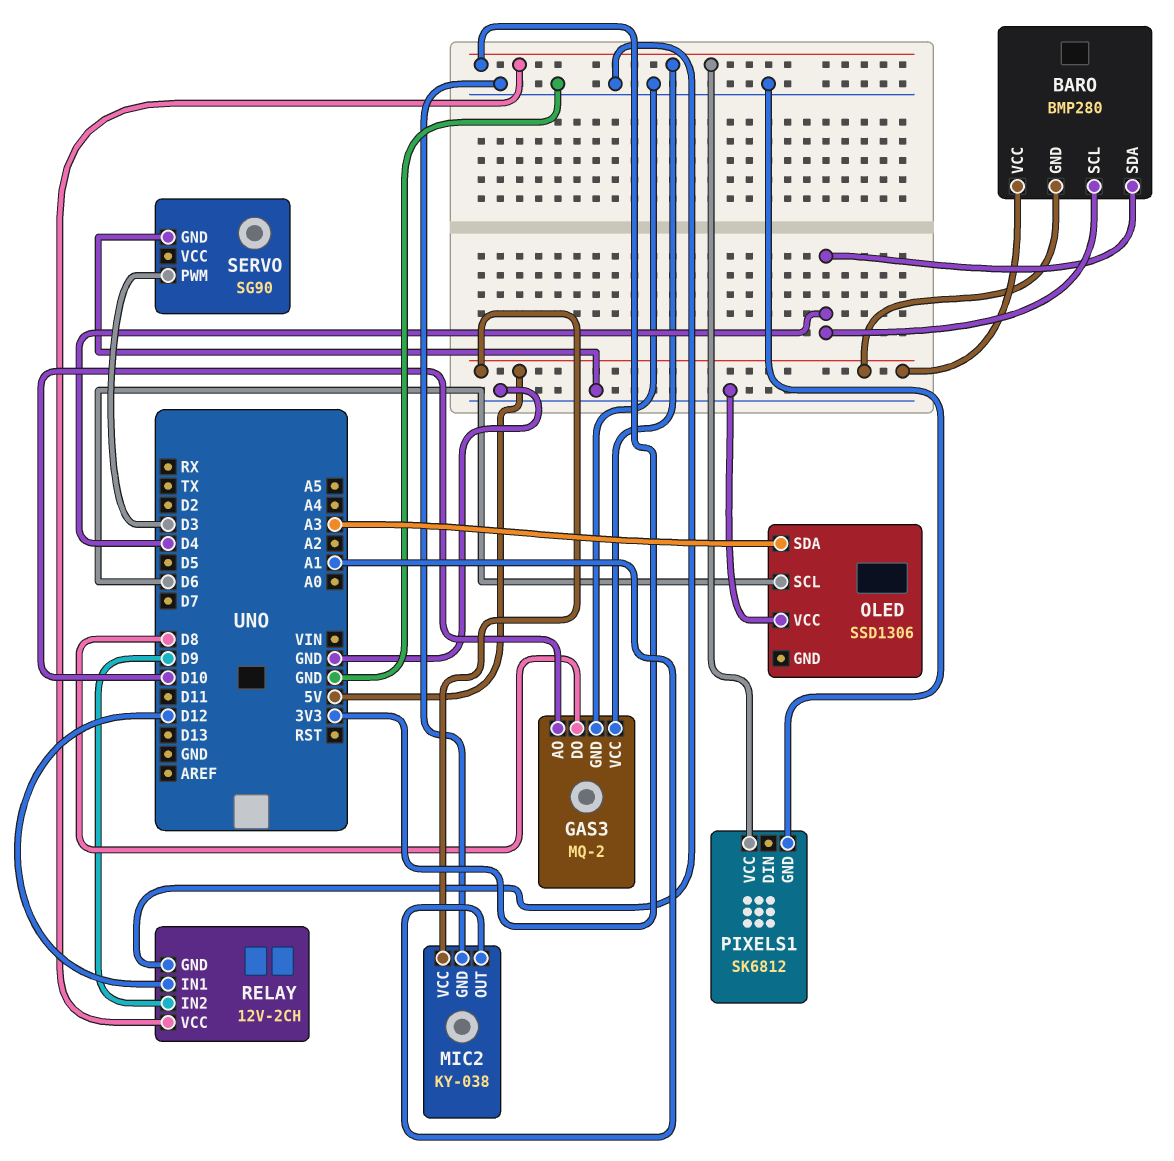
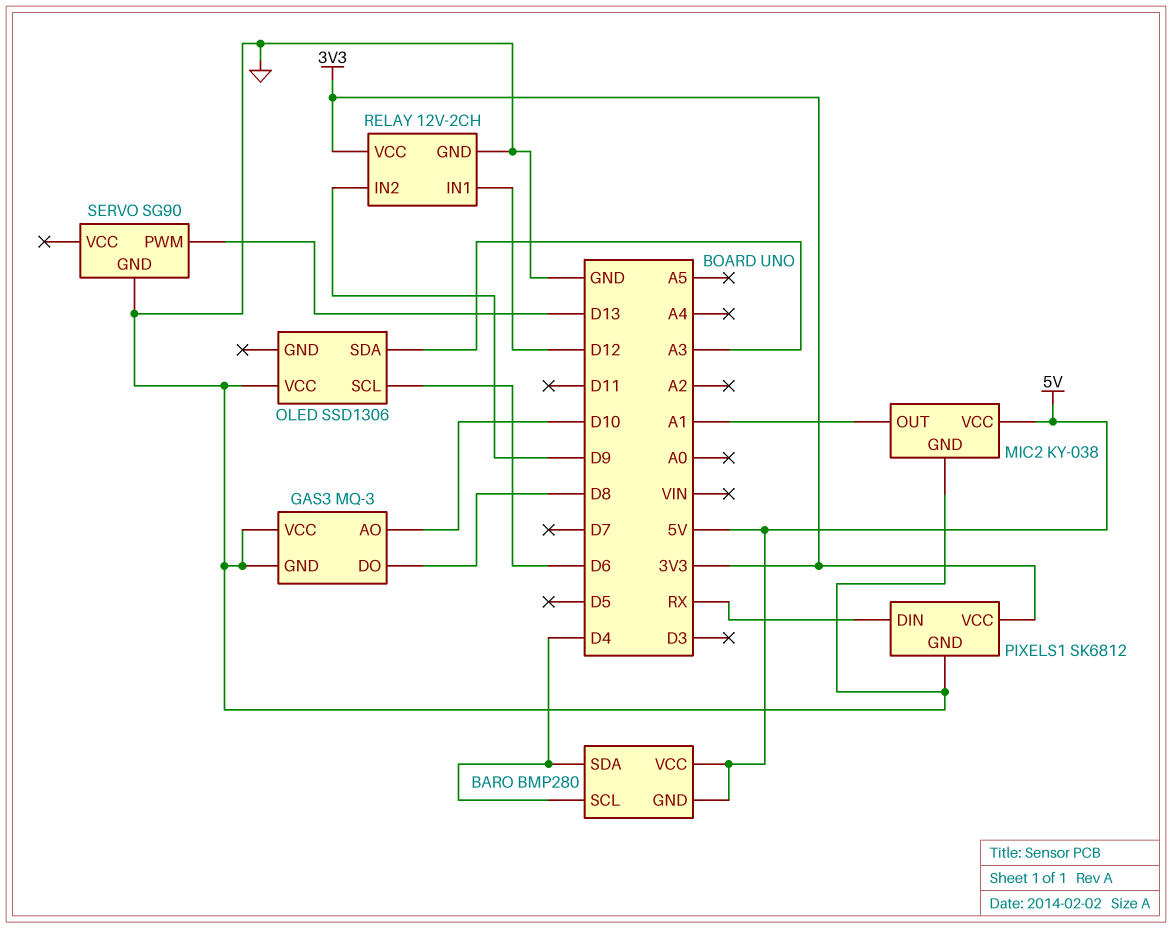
GAS3: MQ-2 -> MQ-3
GAS3 pin VCC: 3V3 -> GND
PIXELS1 pin DIN: none -> RX
SERVO pin PWM: D3 -> D13

